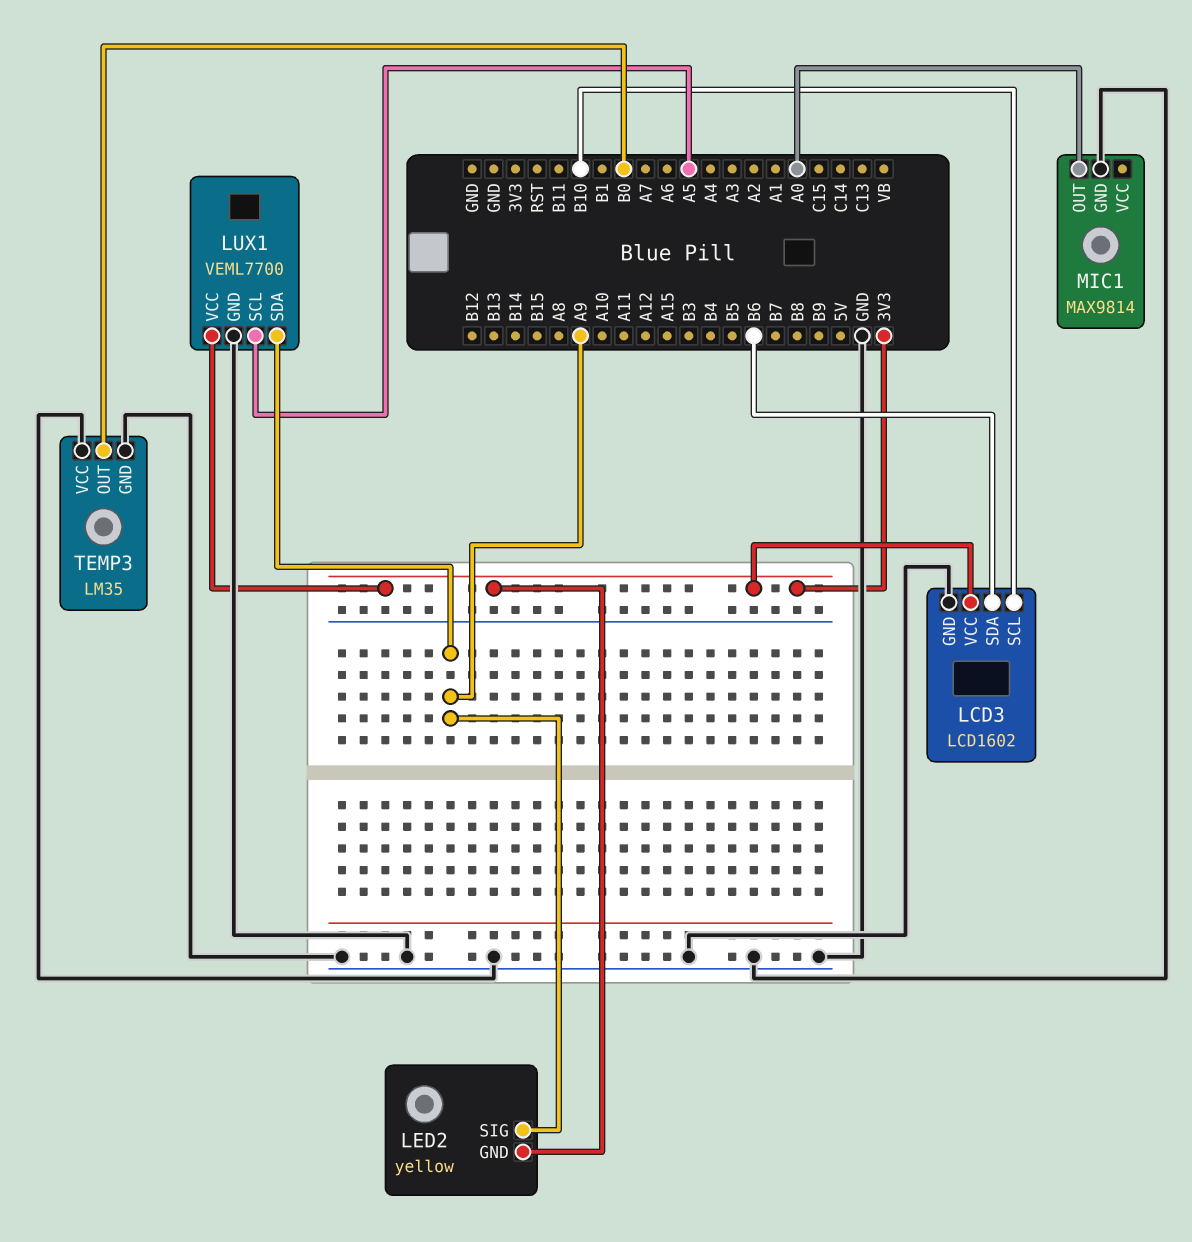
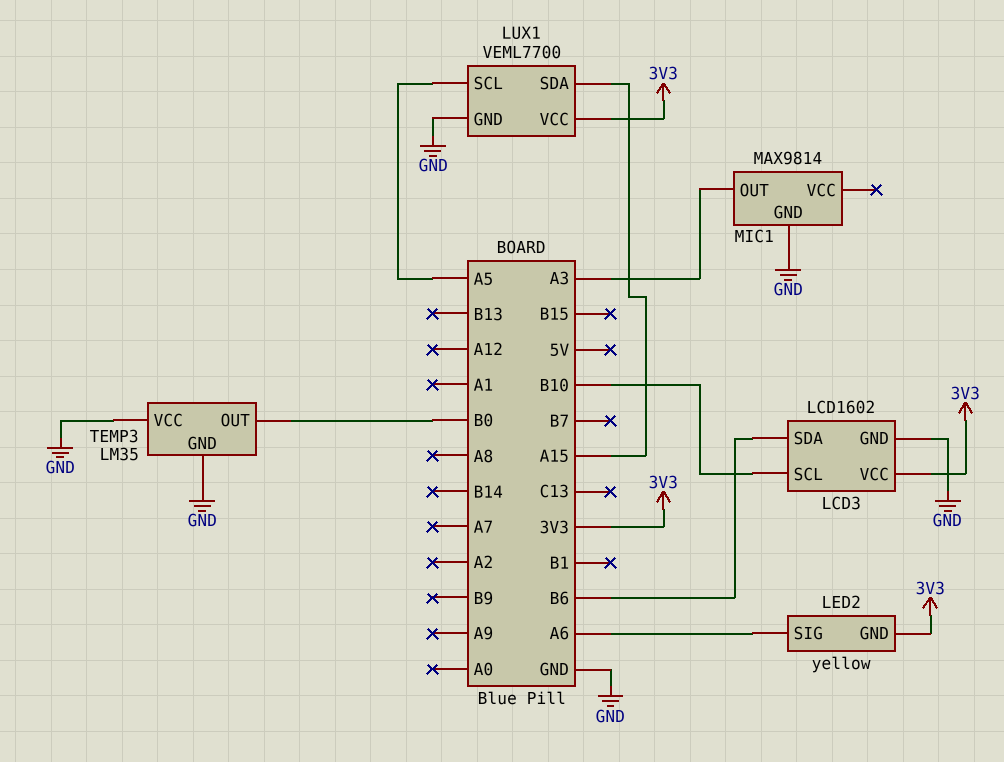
LED2 pin SIG: A9 -> A6
LUX1 pin SDA: A9 -> A15
MIC1 pin OUT: A0 -> A3

